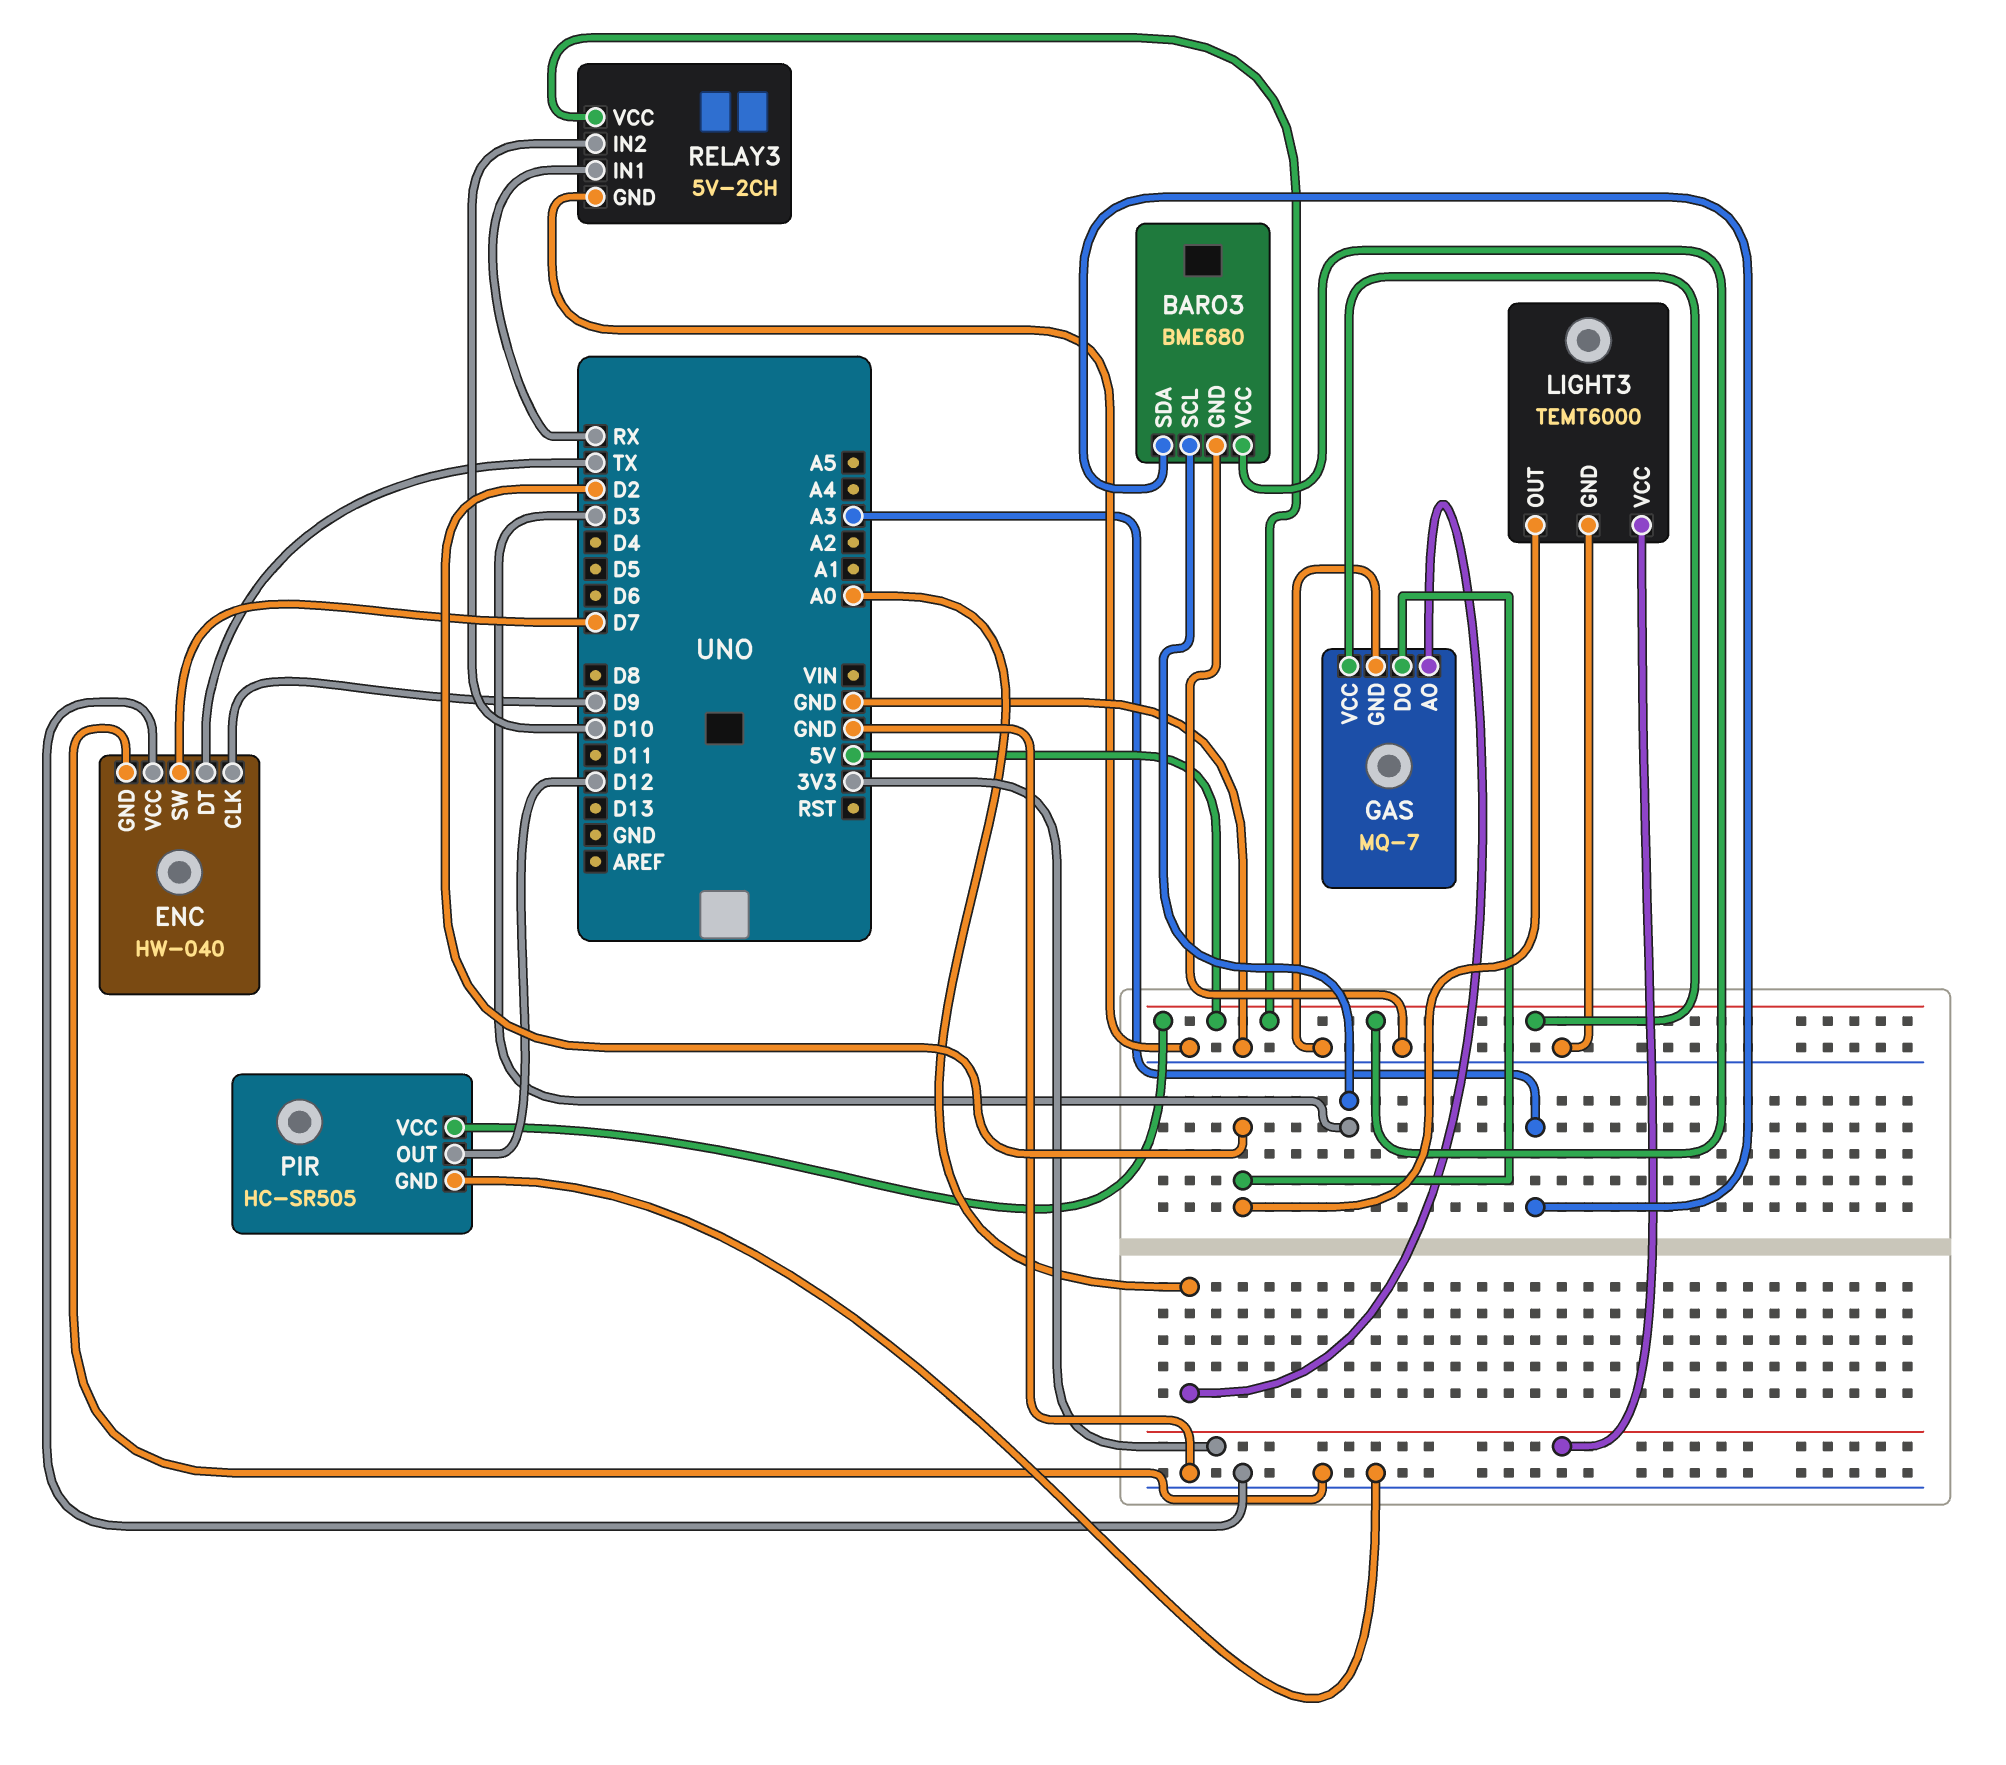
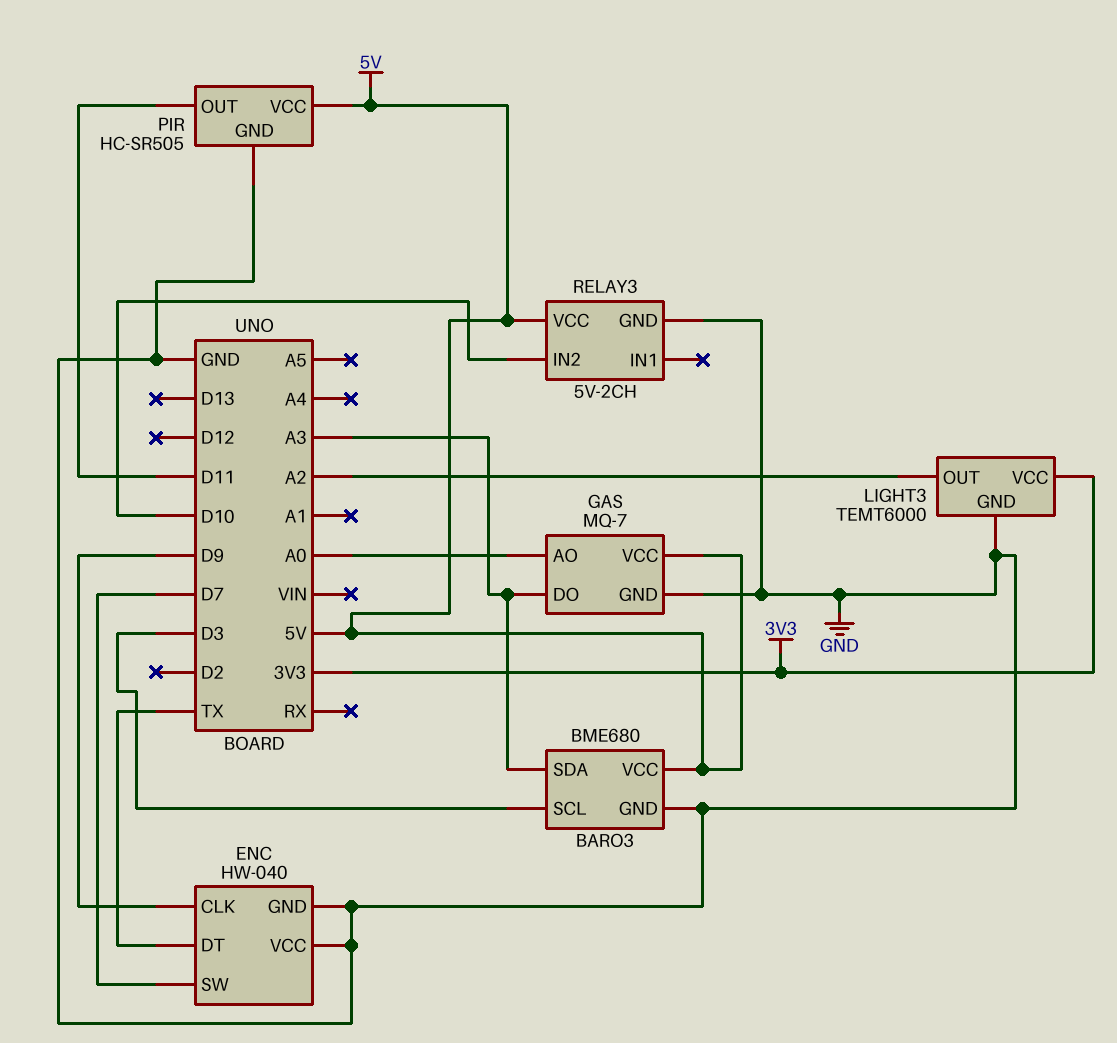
GAS pin DO: D2 -> A3
LIGHT3 pin OUT: D2 -> A2
PIR pin OUT: D12 -> D11
RELAY3 pin IN1: RX -> none

